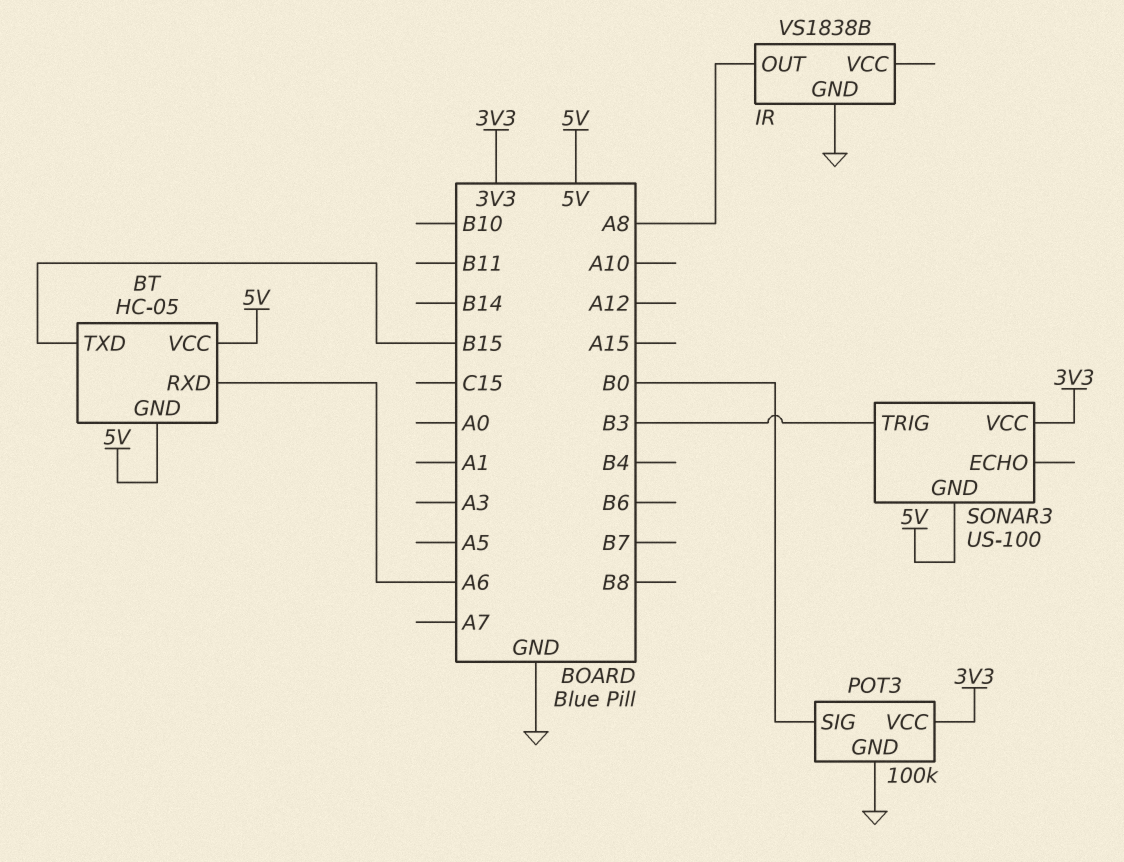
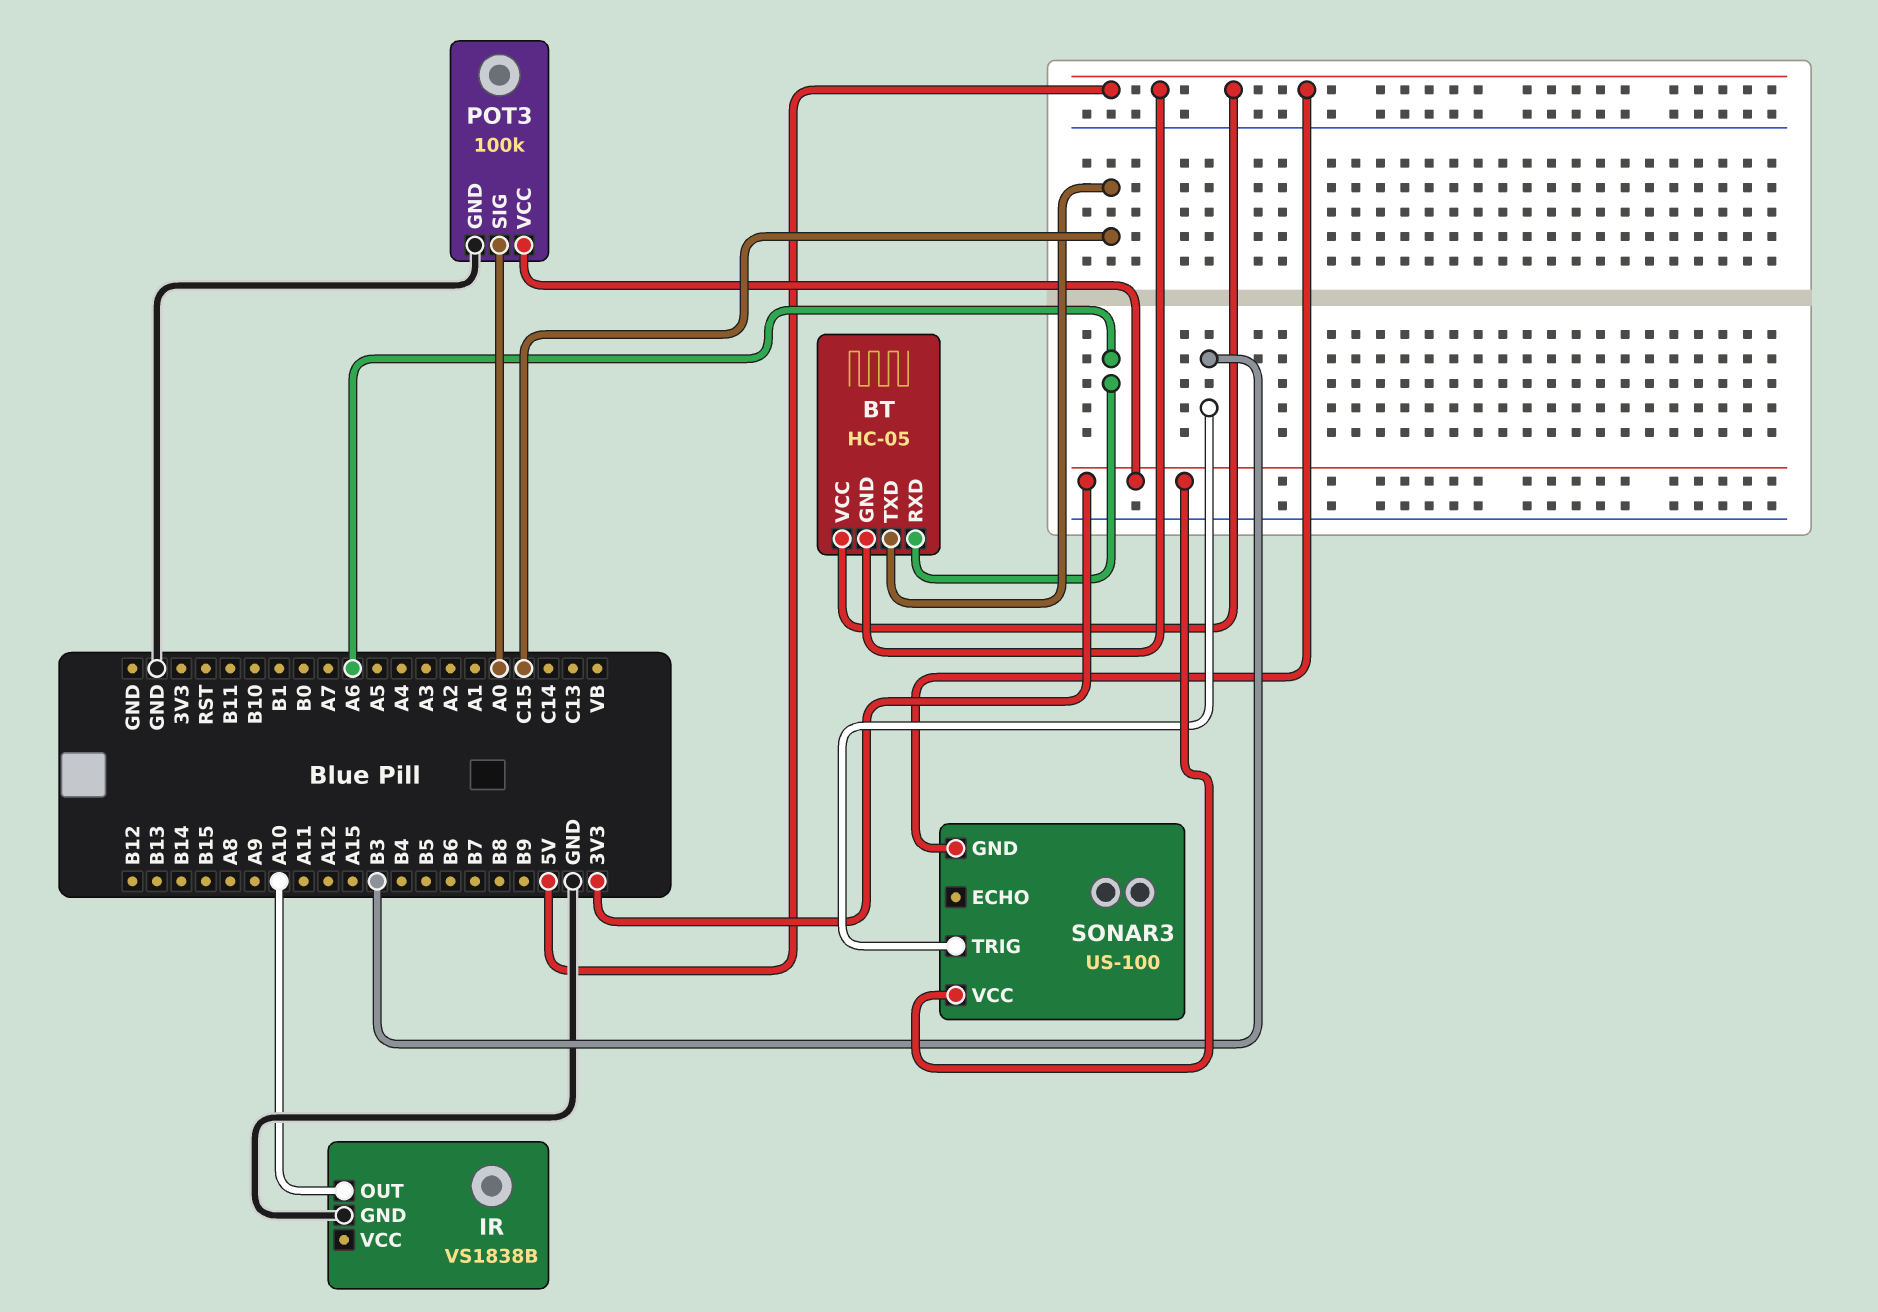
BT pin TXD: B15 -> C15
IR pin OUT: A8 -> A10
POT3 pin SIG: B0 -> A0

